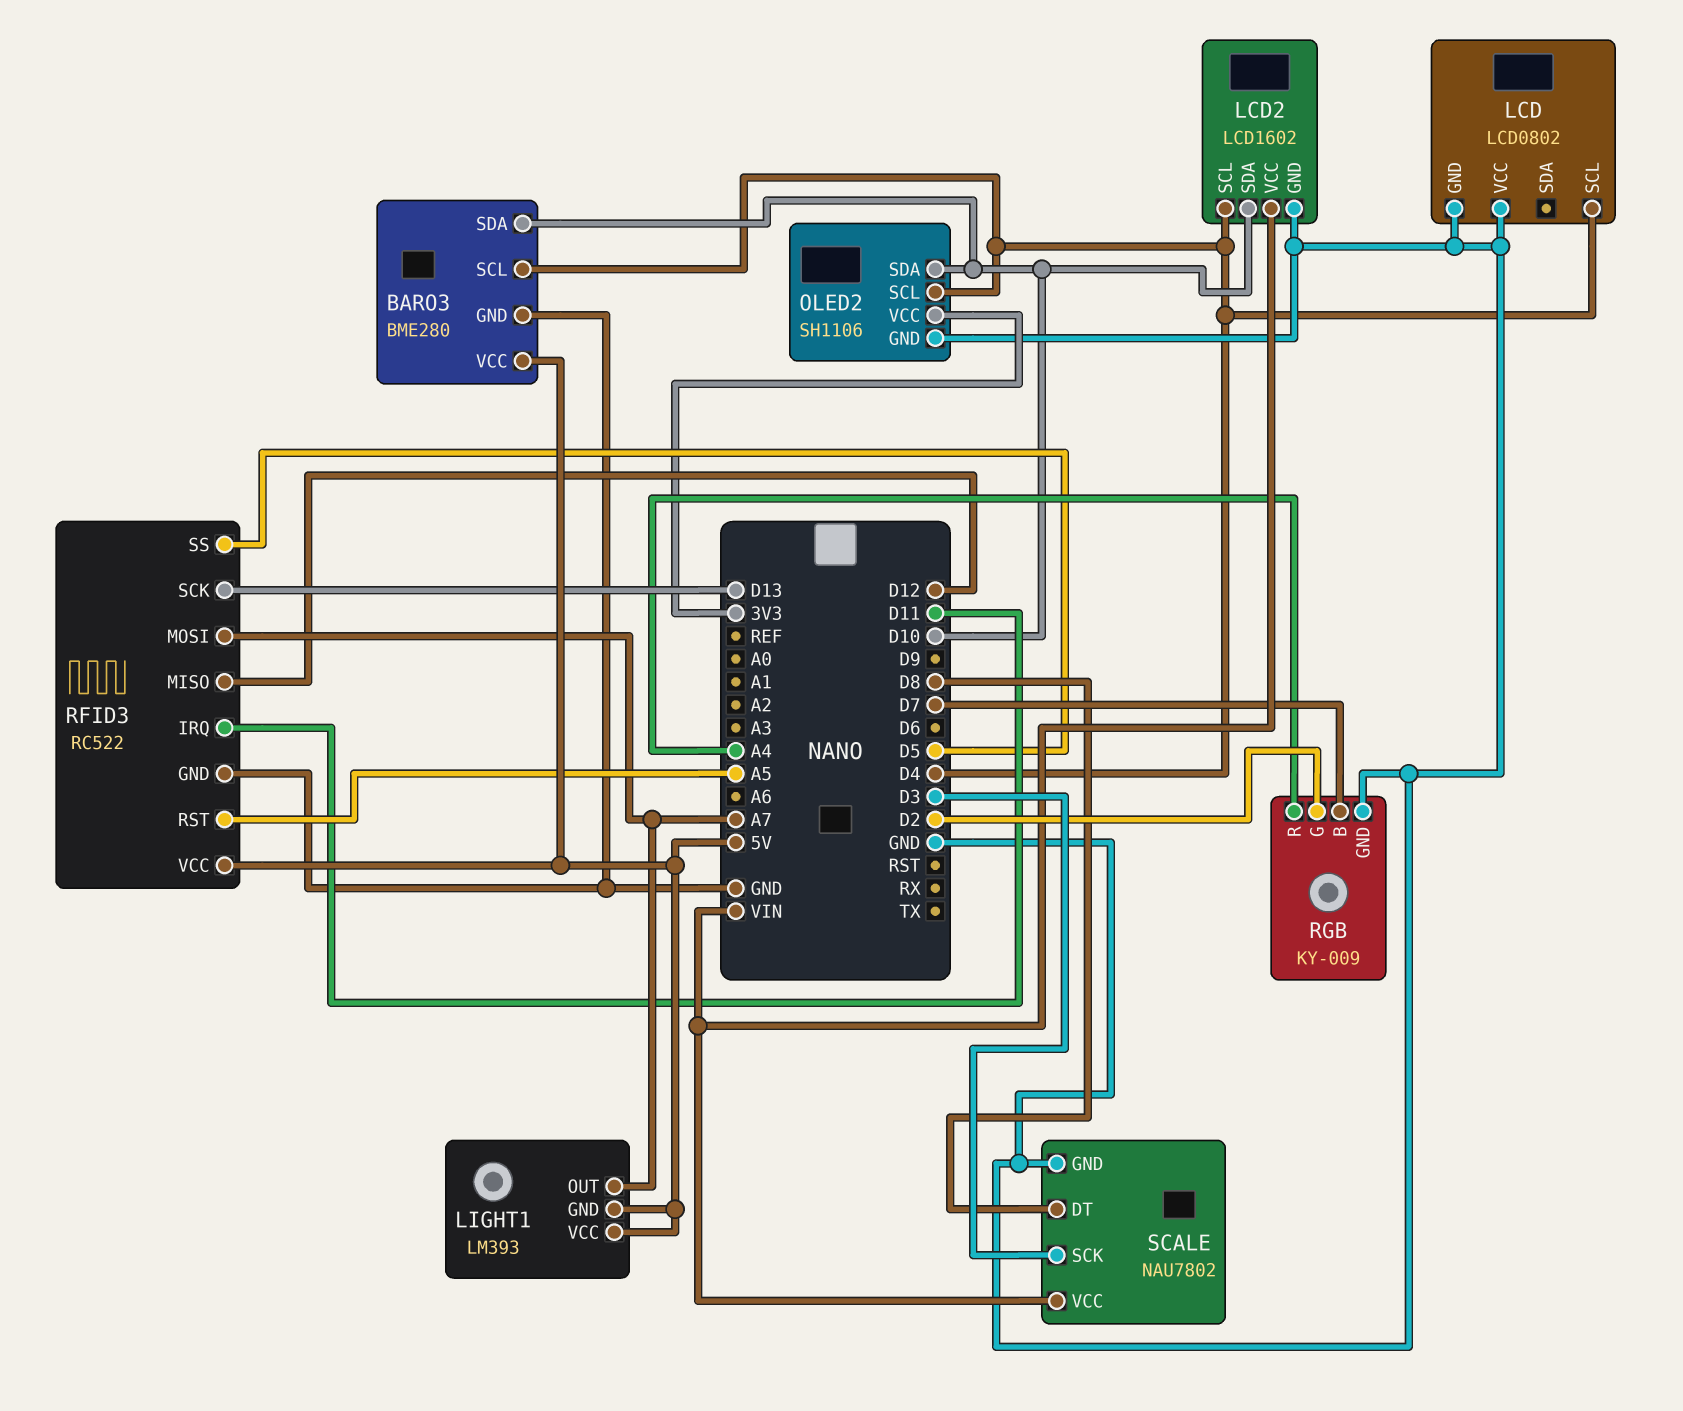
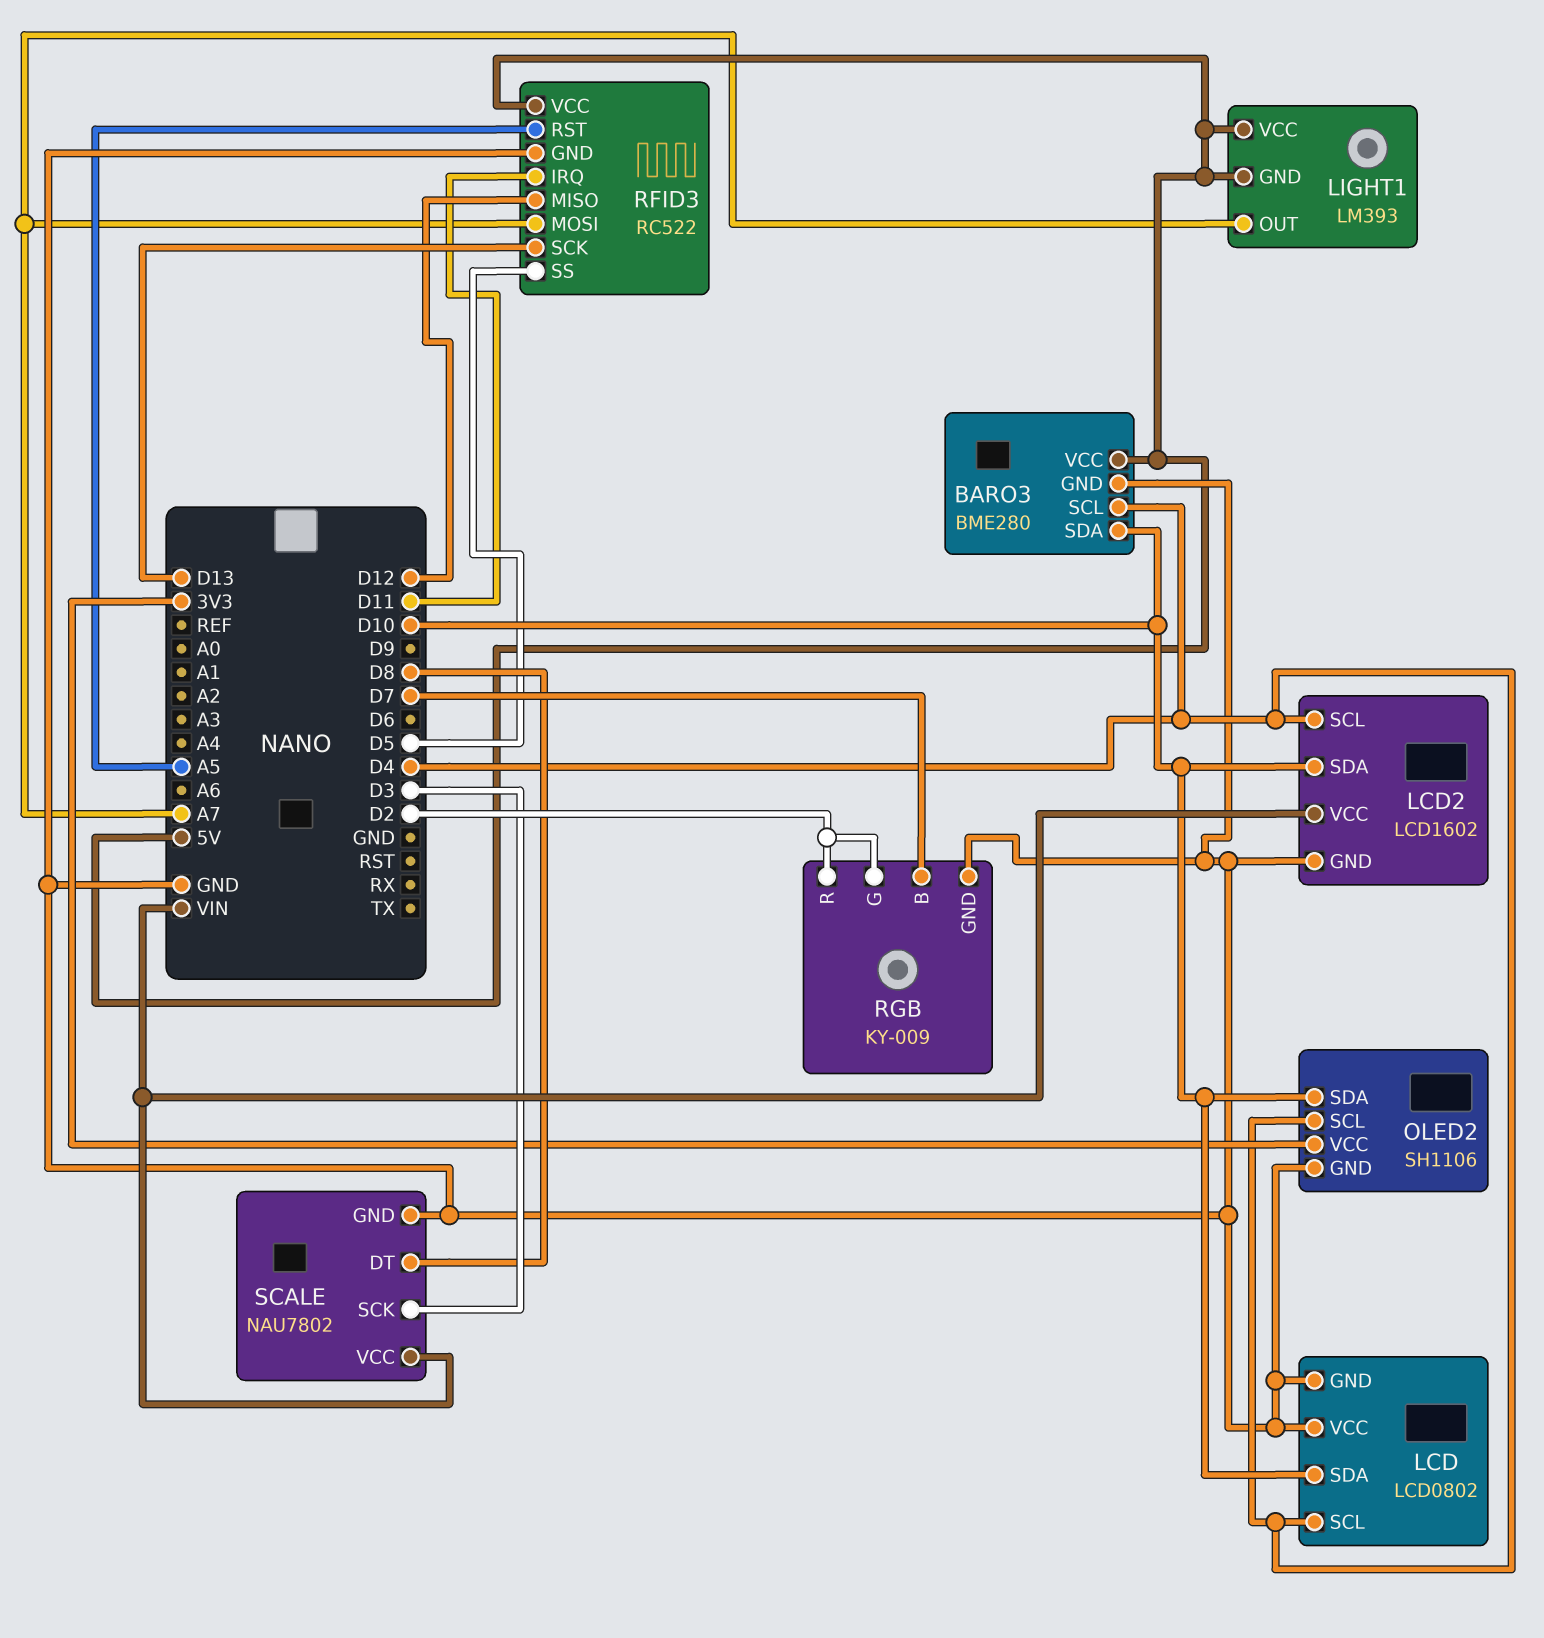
LCD pin SDA: none -> D10
RGB pin R: A4 -> D2

